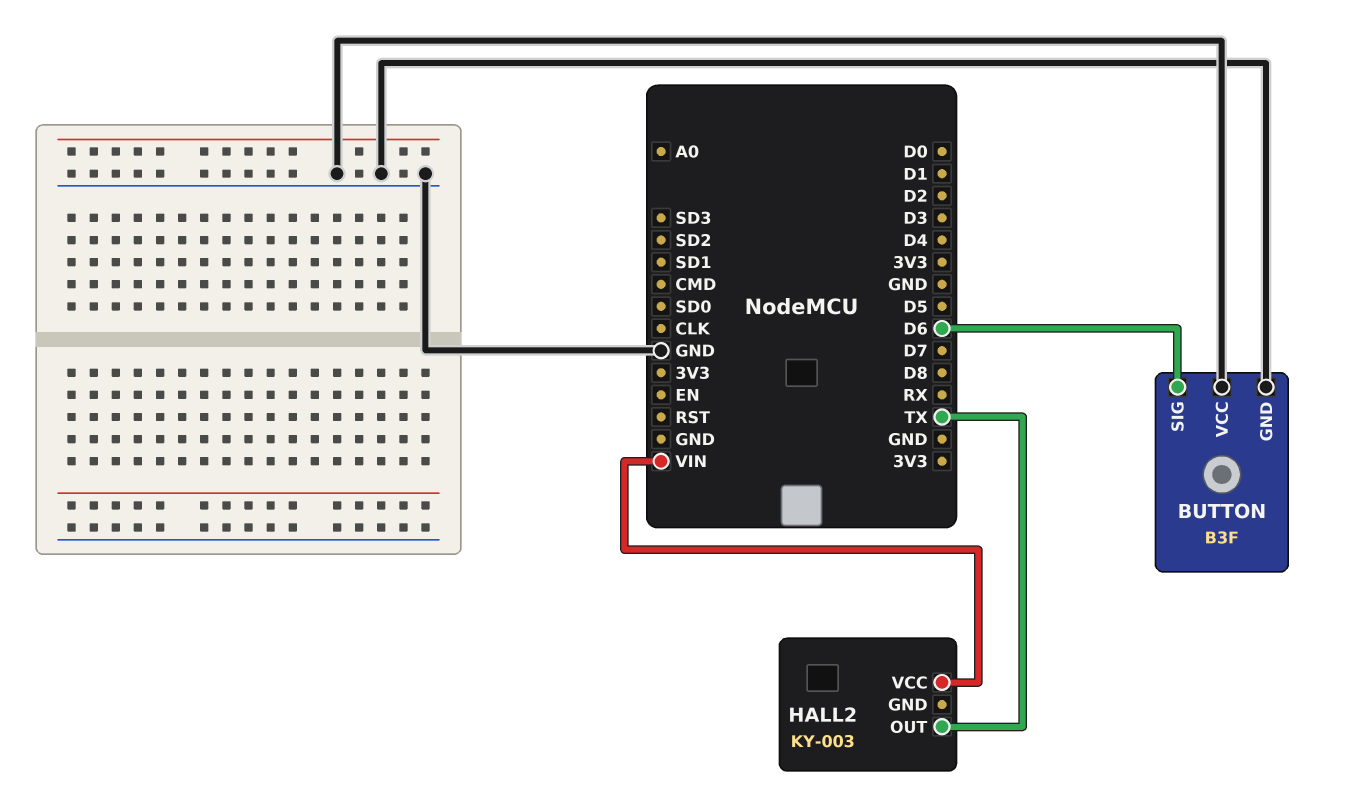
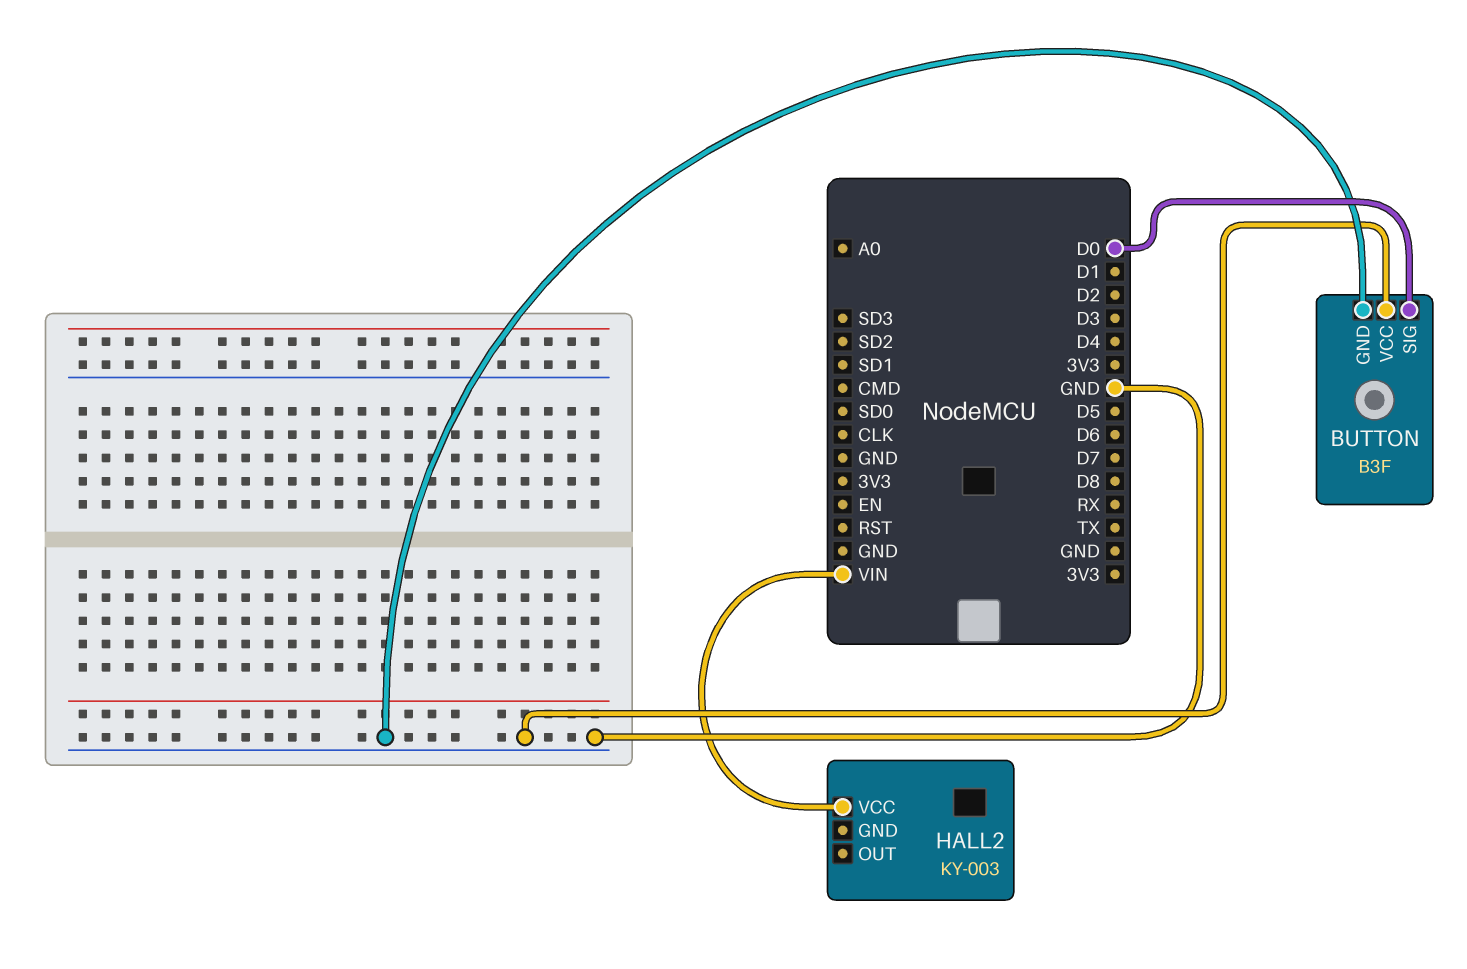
BUTTON pin SIG: D6 -> D0
HALL2 pin OUT: TX -> none

